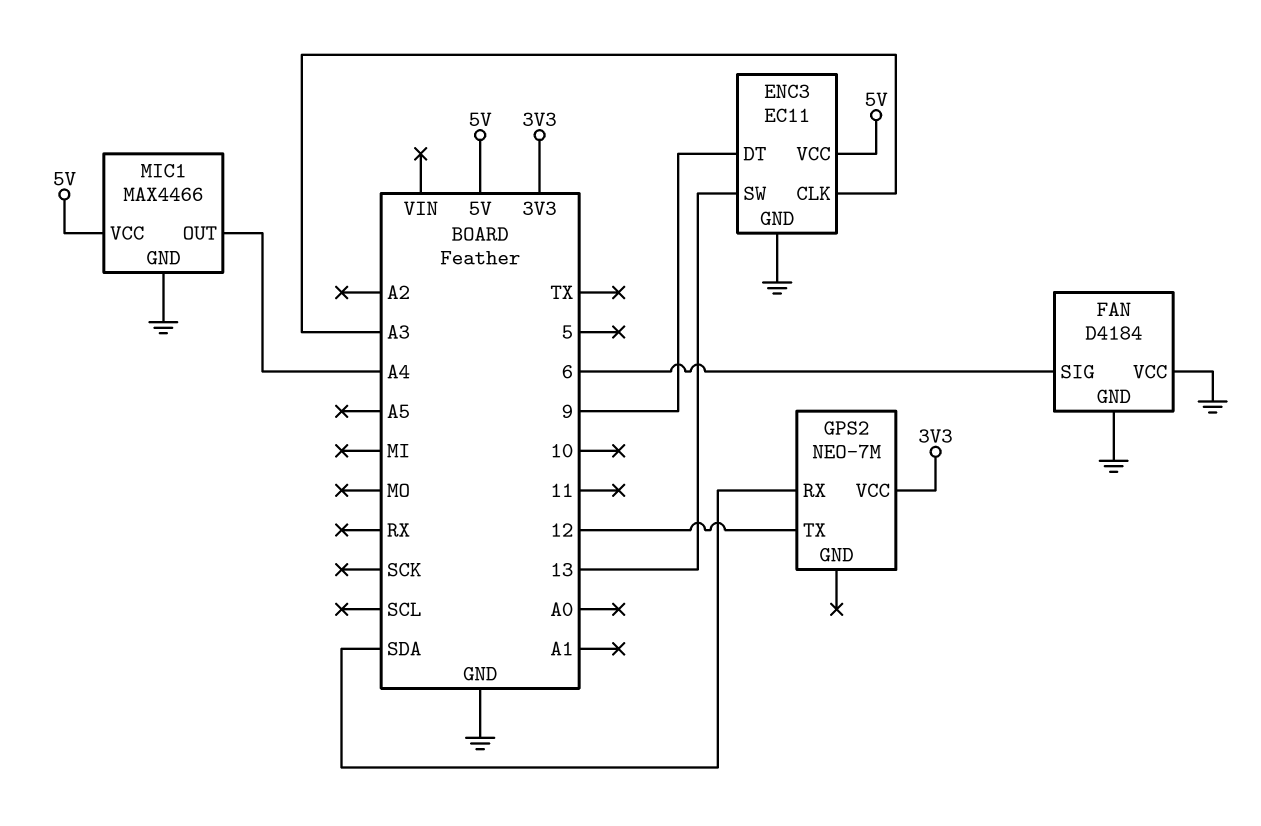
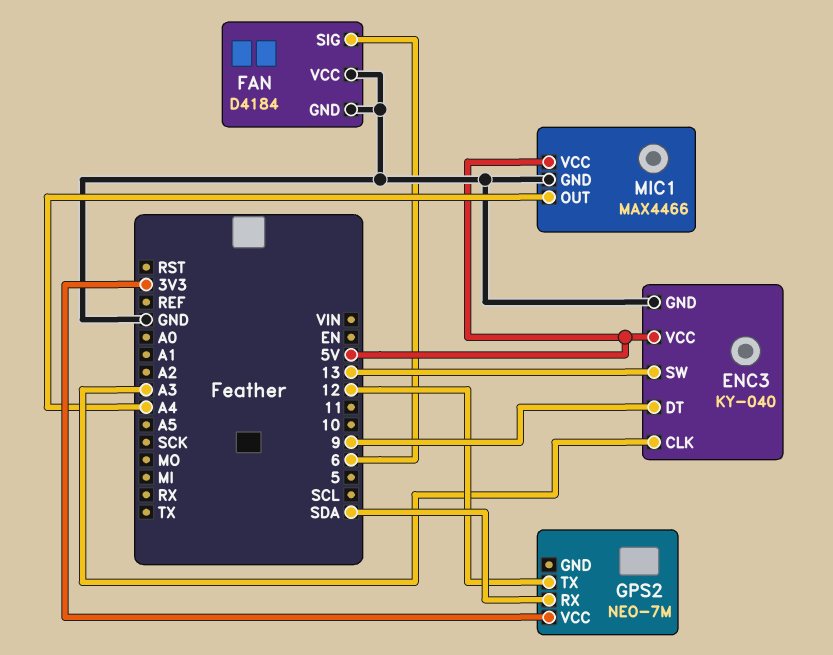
ENC3: EC11 -> KY-040

